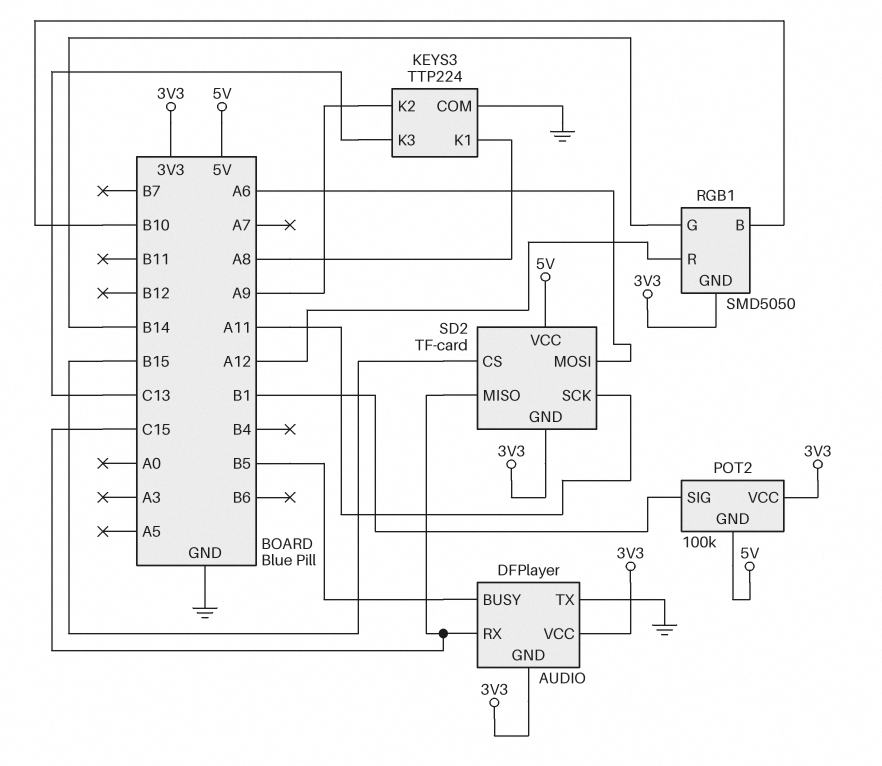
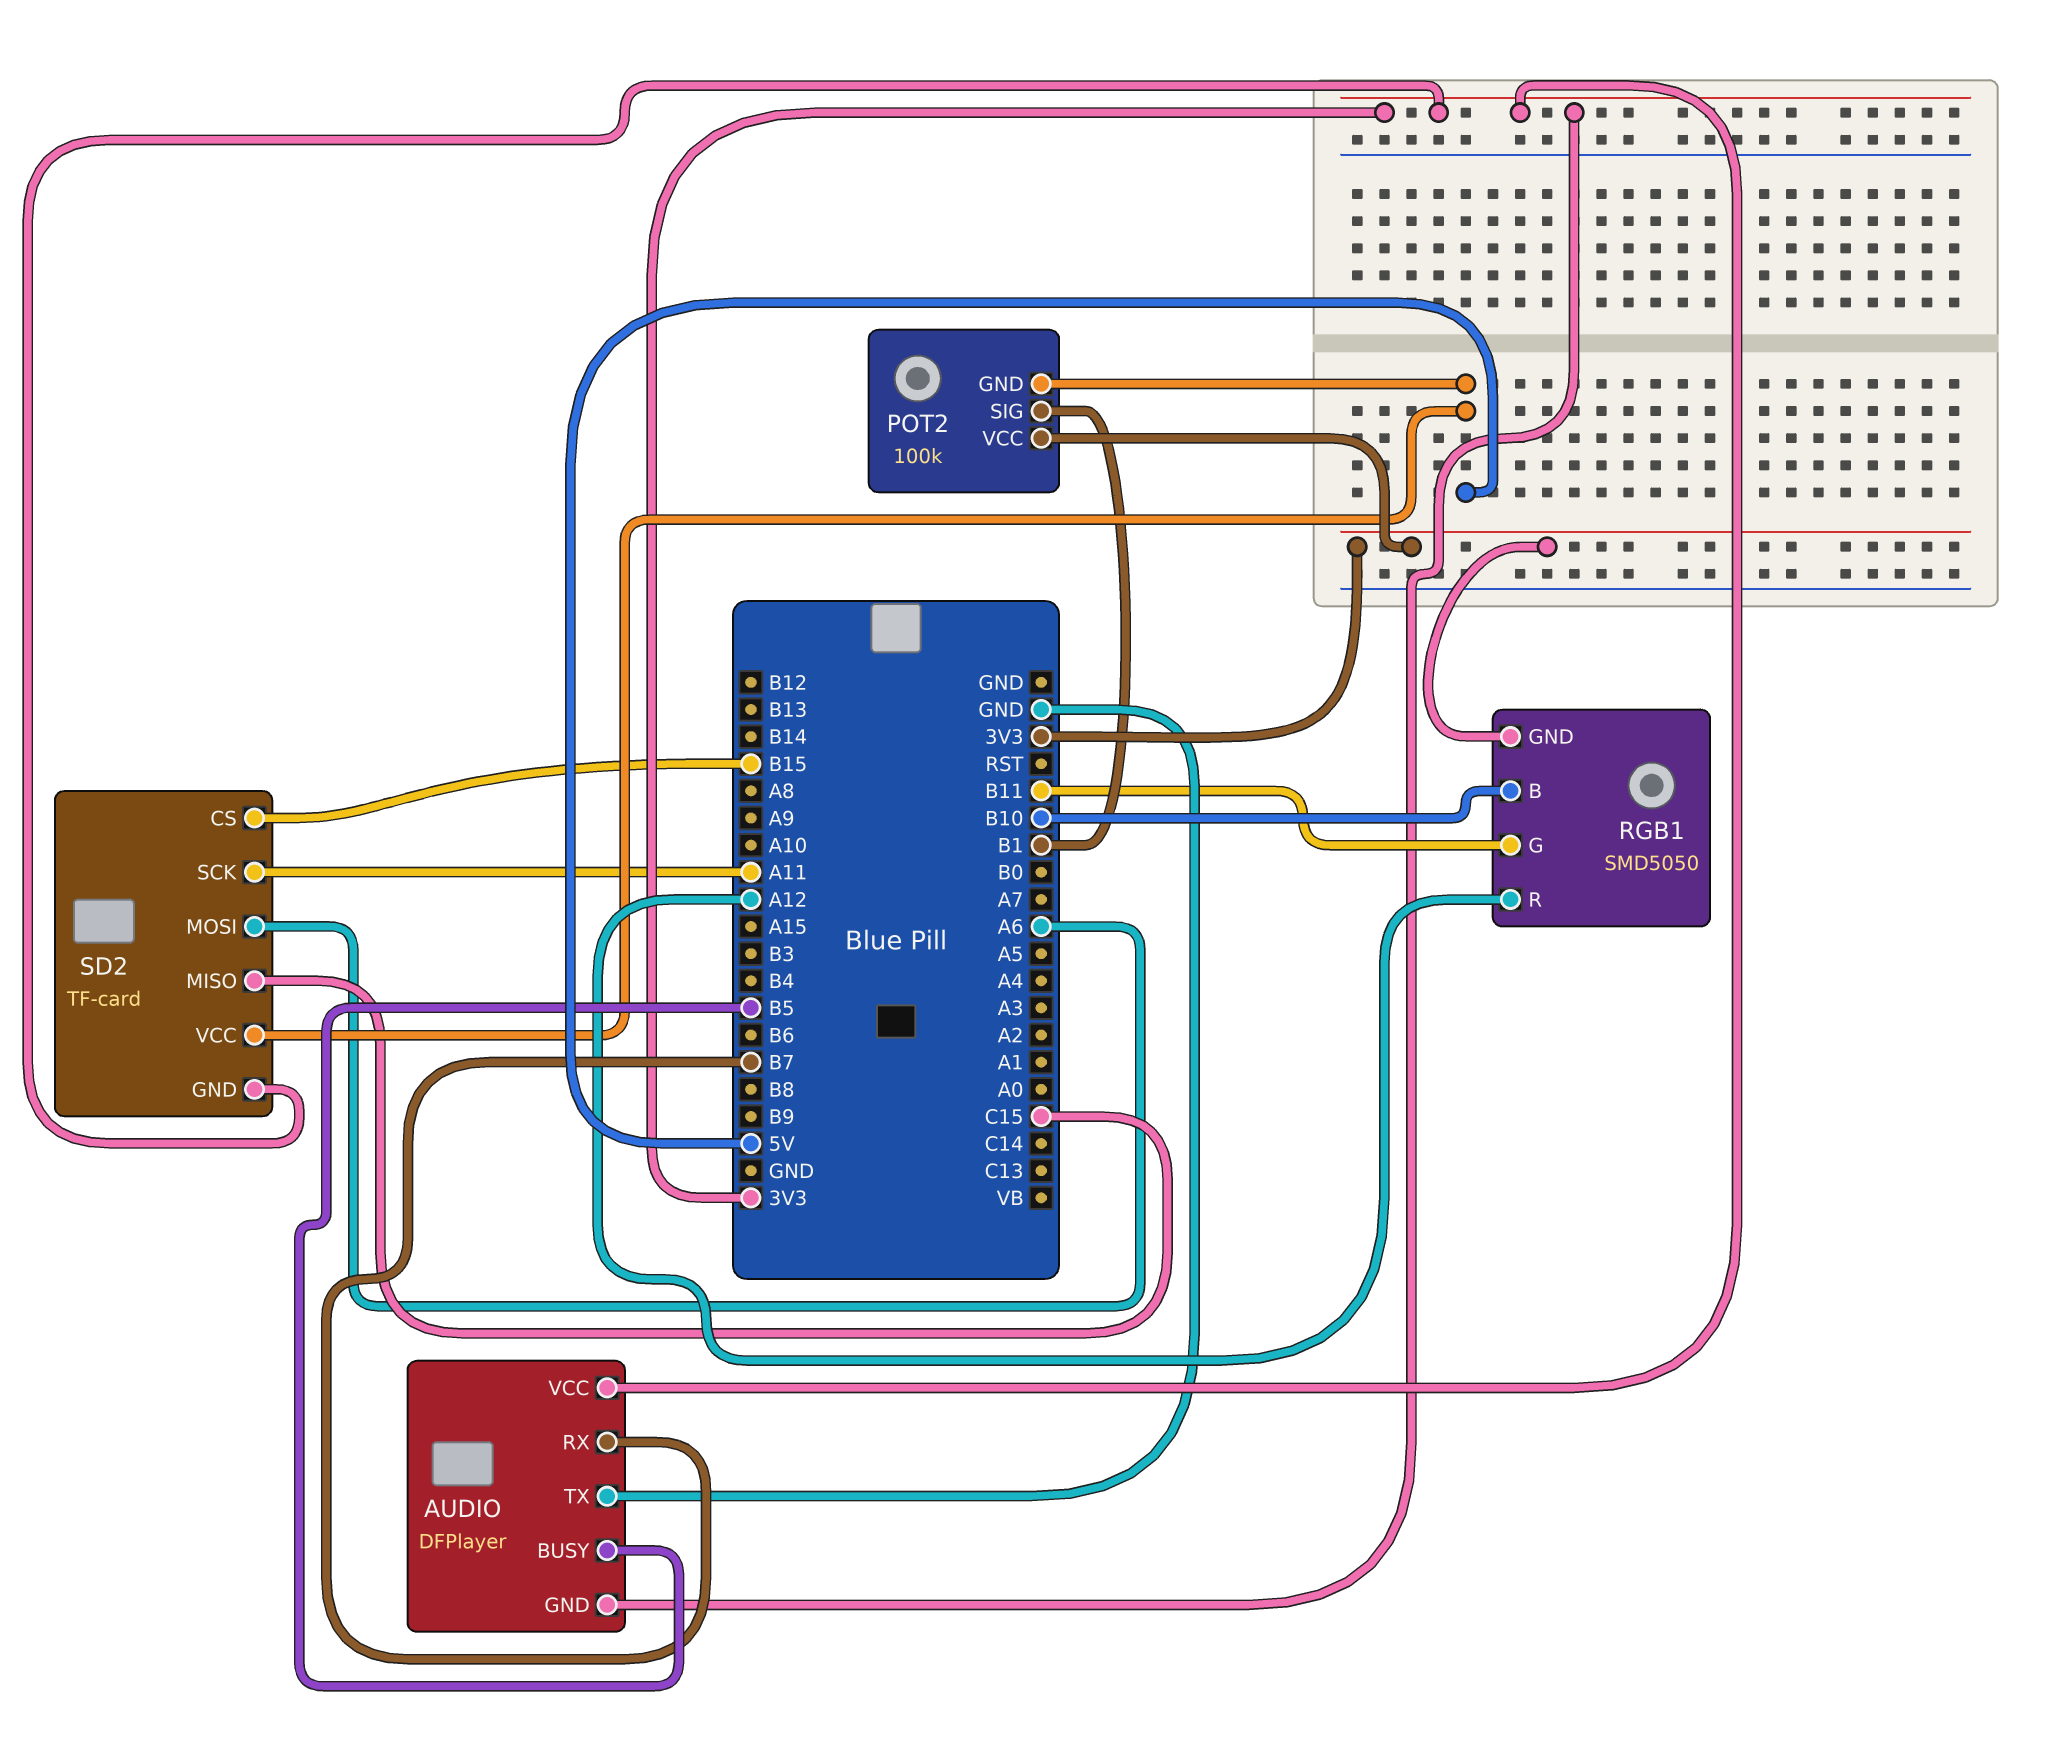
AUDIO pin RX: C15 -> B7
KEYS3: TTP224 -> none
KEYS3 pin COM: GND -> none
KEYS3 pin K1: A8 -> none
KEYS3 pin K2: A9 -> none
KEYS3 pin K3: C13 -> none
RGB1 pin G: B14 -> B11

